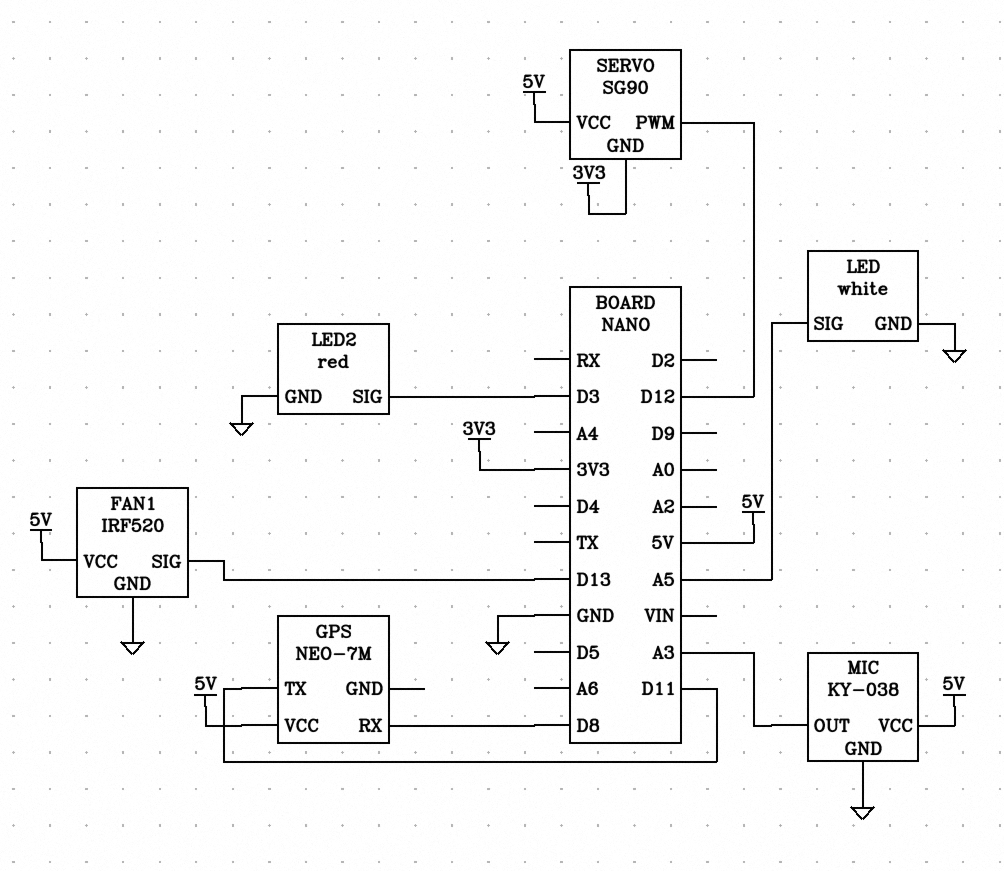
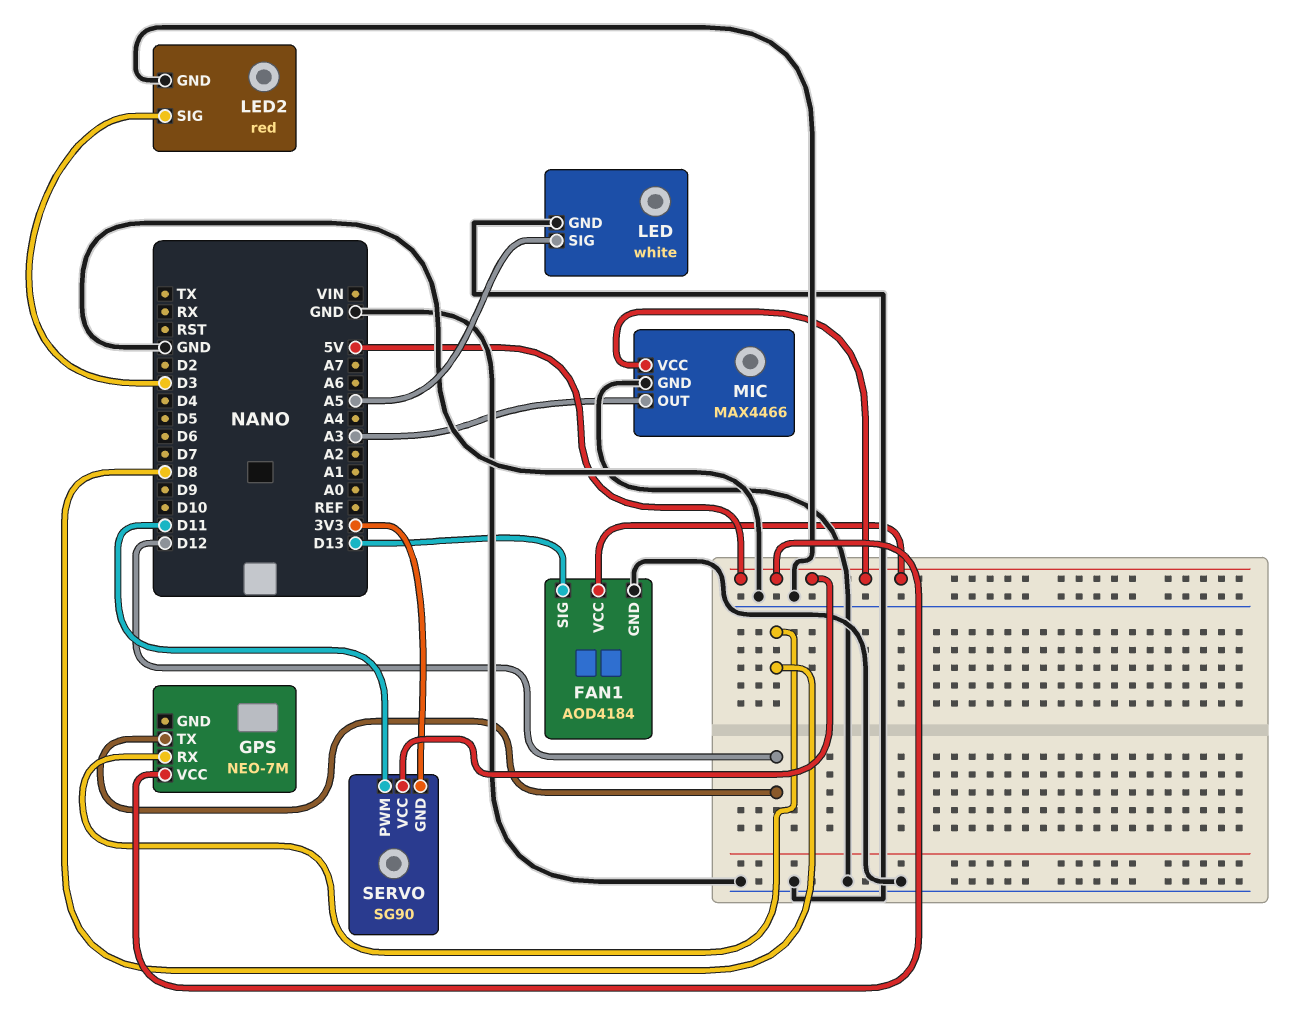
FAN1: IRF520 -> AOD4184
GPS pin TX: D11 -> D12
MIC: KY-038 -> MAX4466
SERVO pin PWM: D12 -> D11

